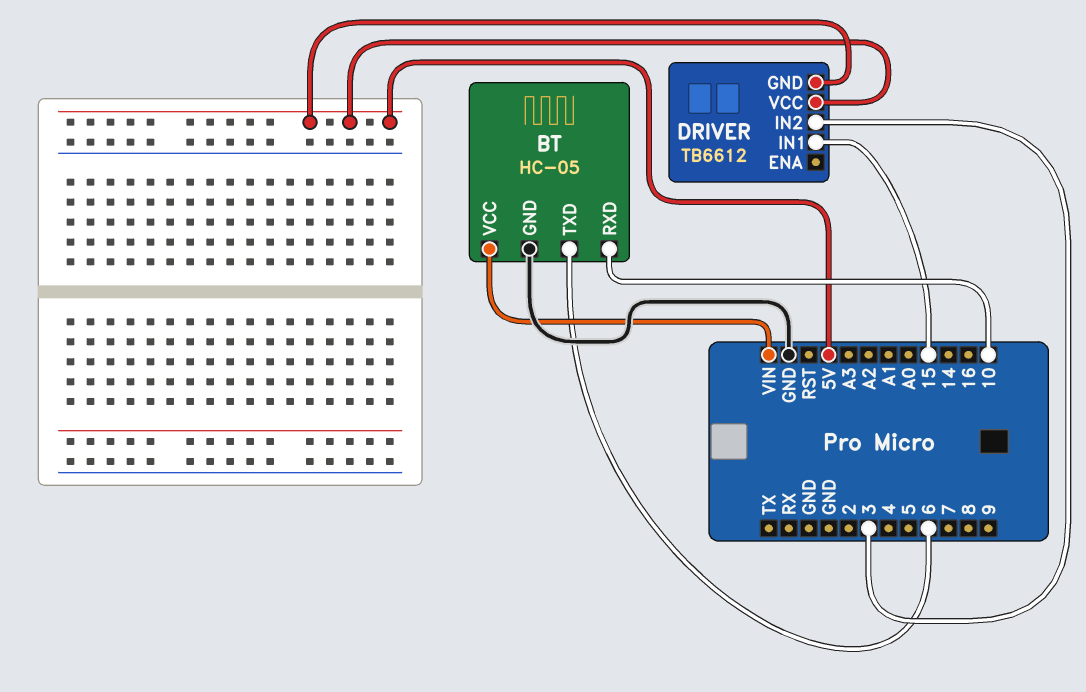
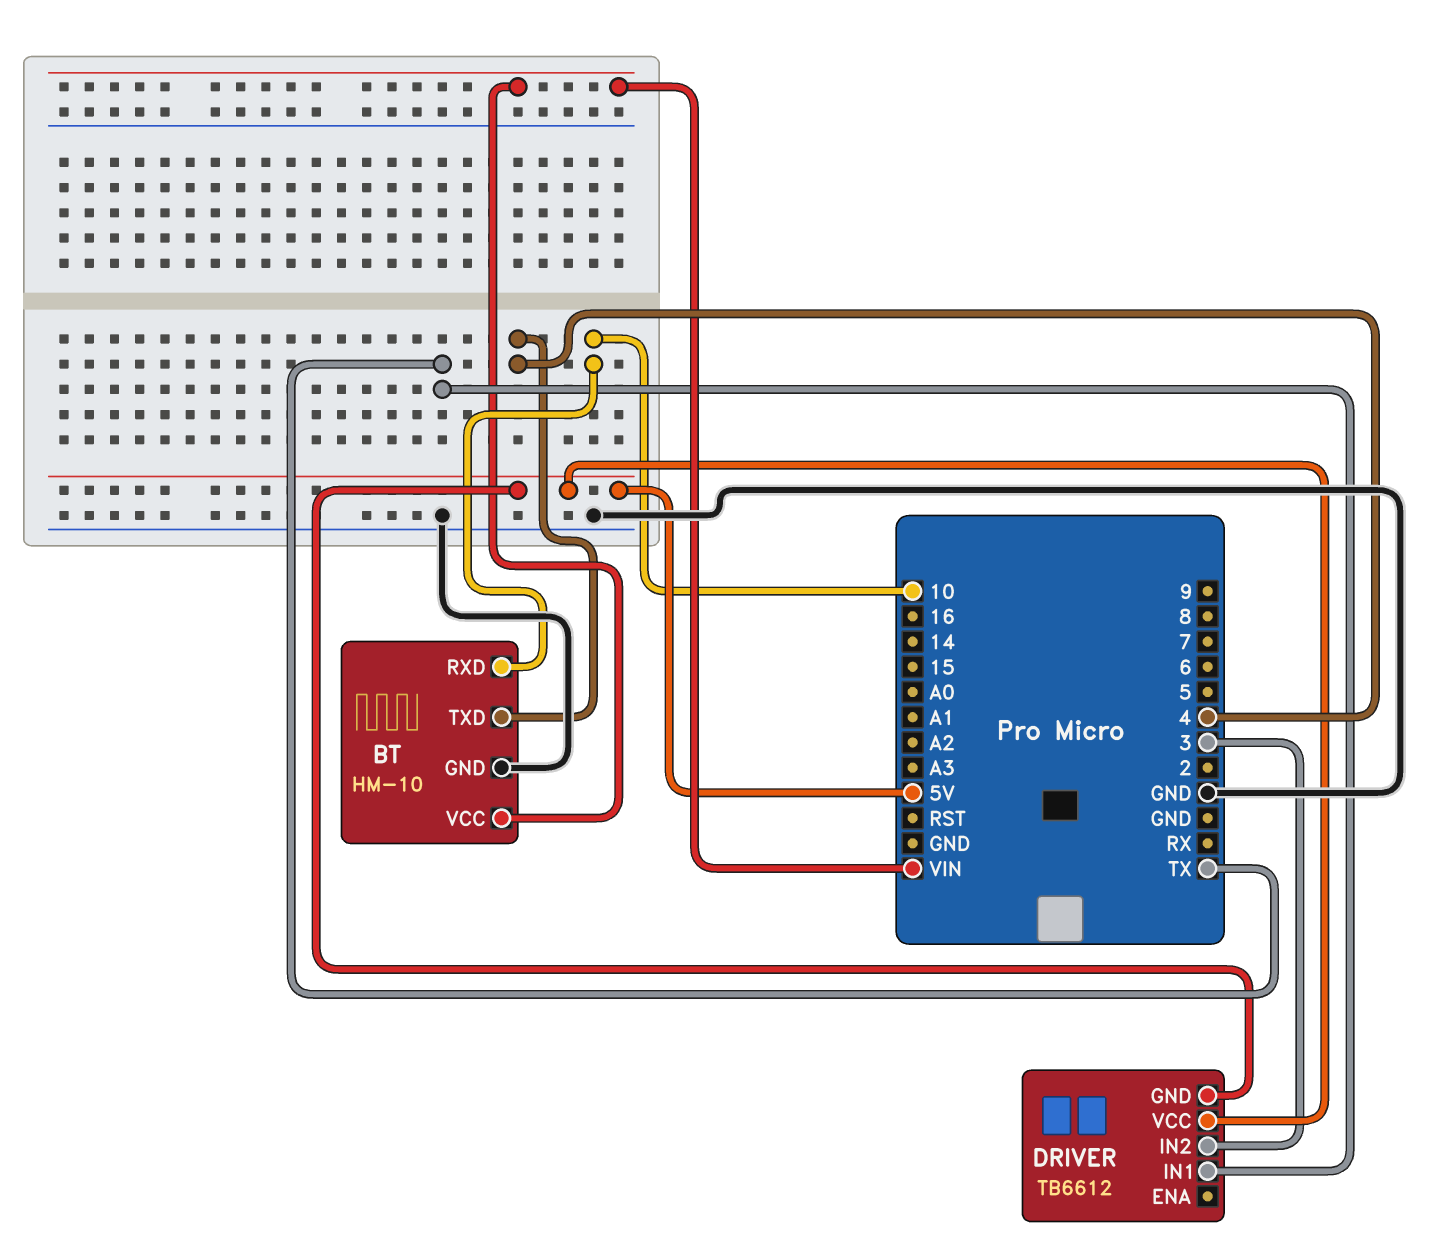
BT: HC-05 -> HM-10
BT pin TXD: 6 -> 4
DRIVER pin IN1: 15 -> TX

